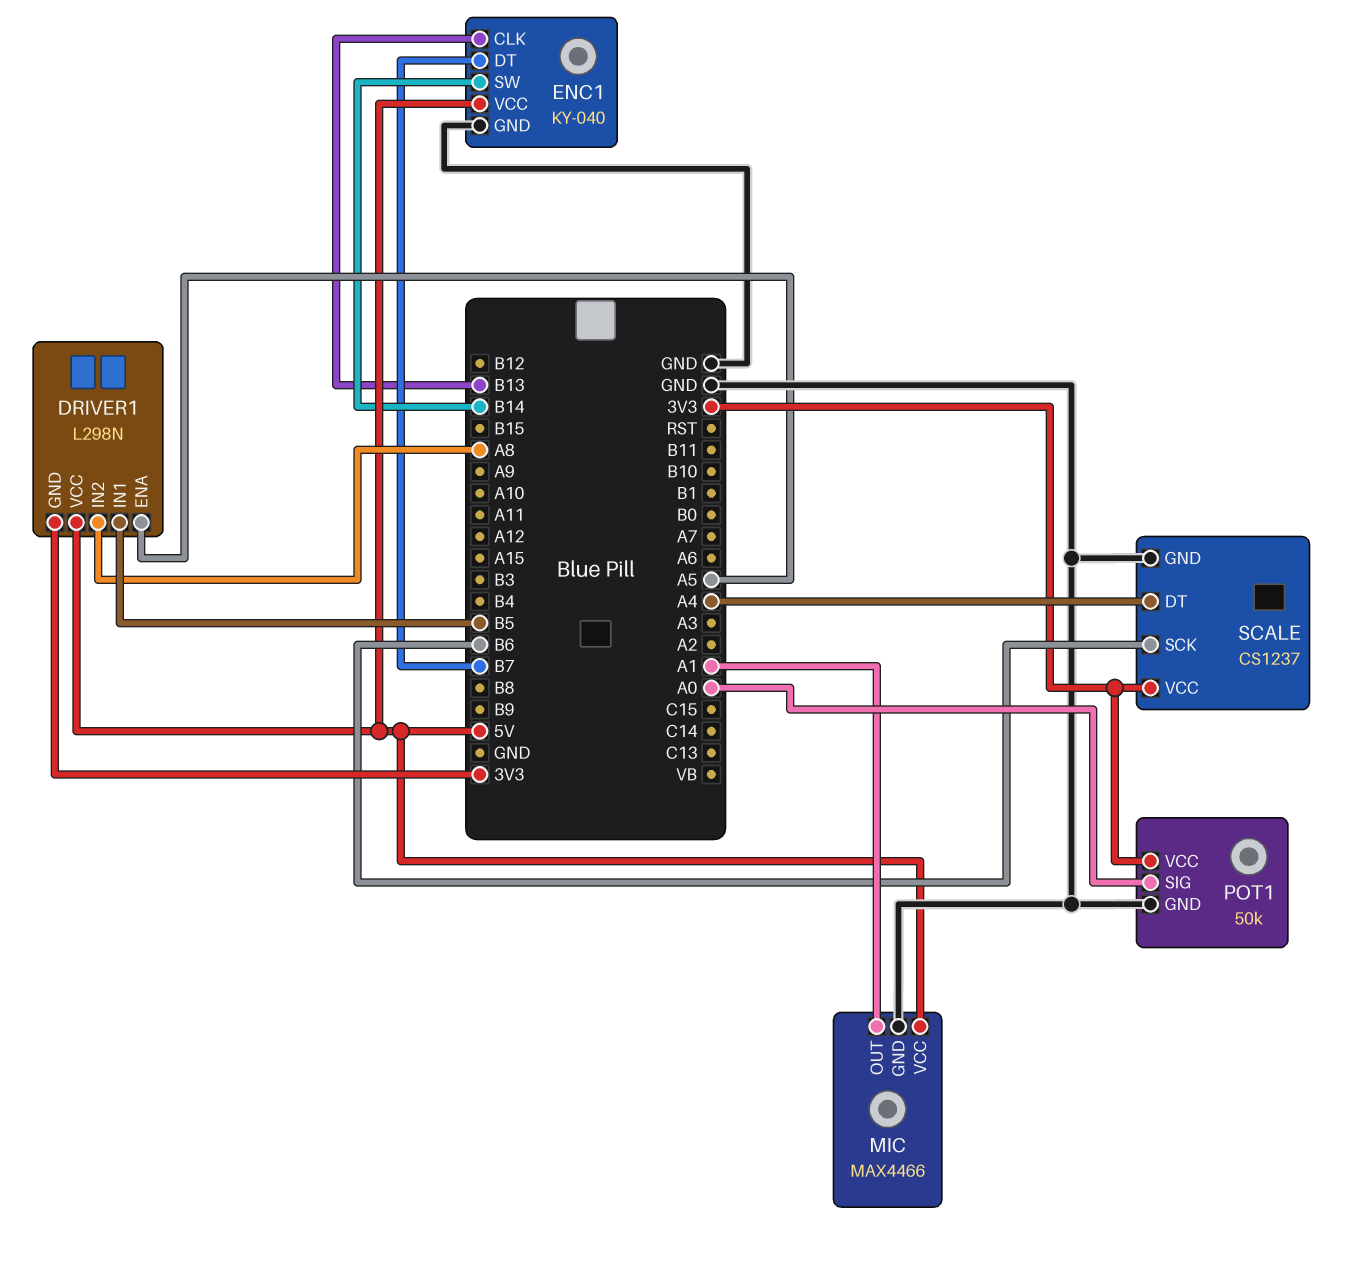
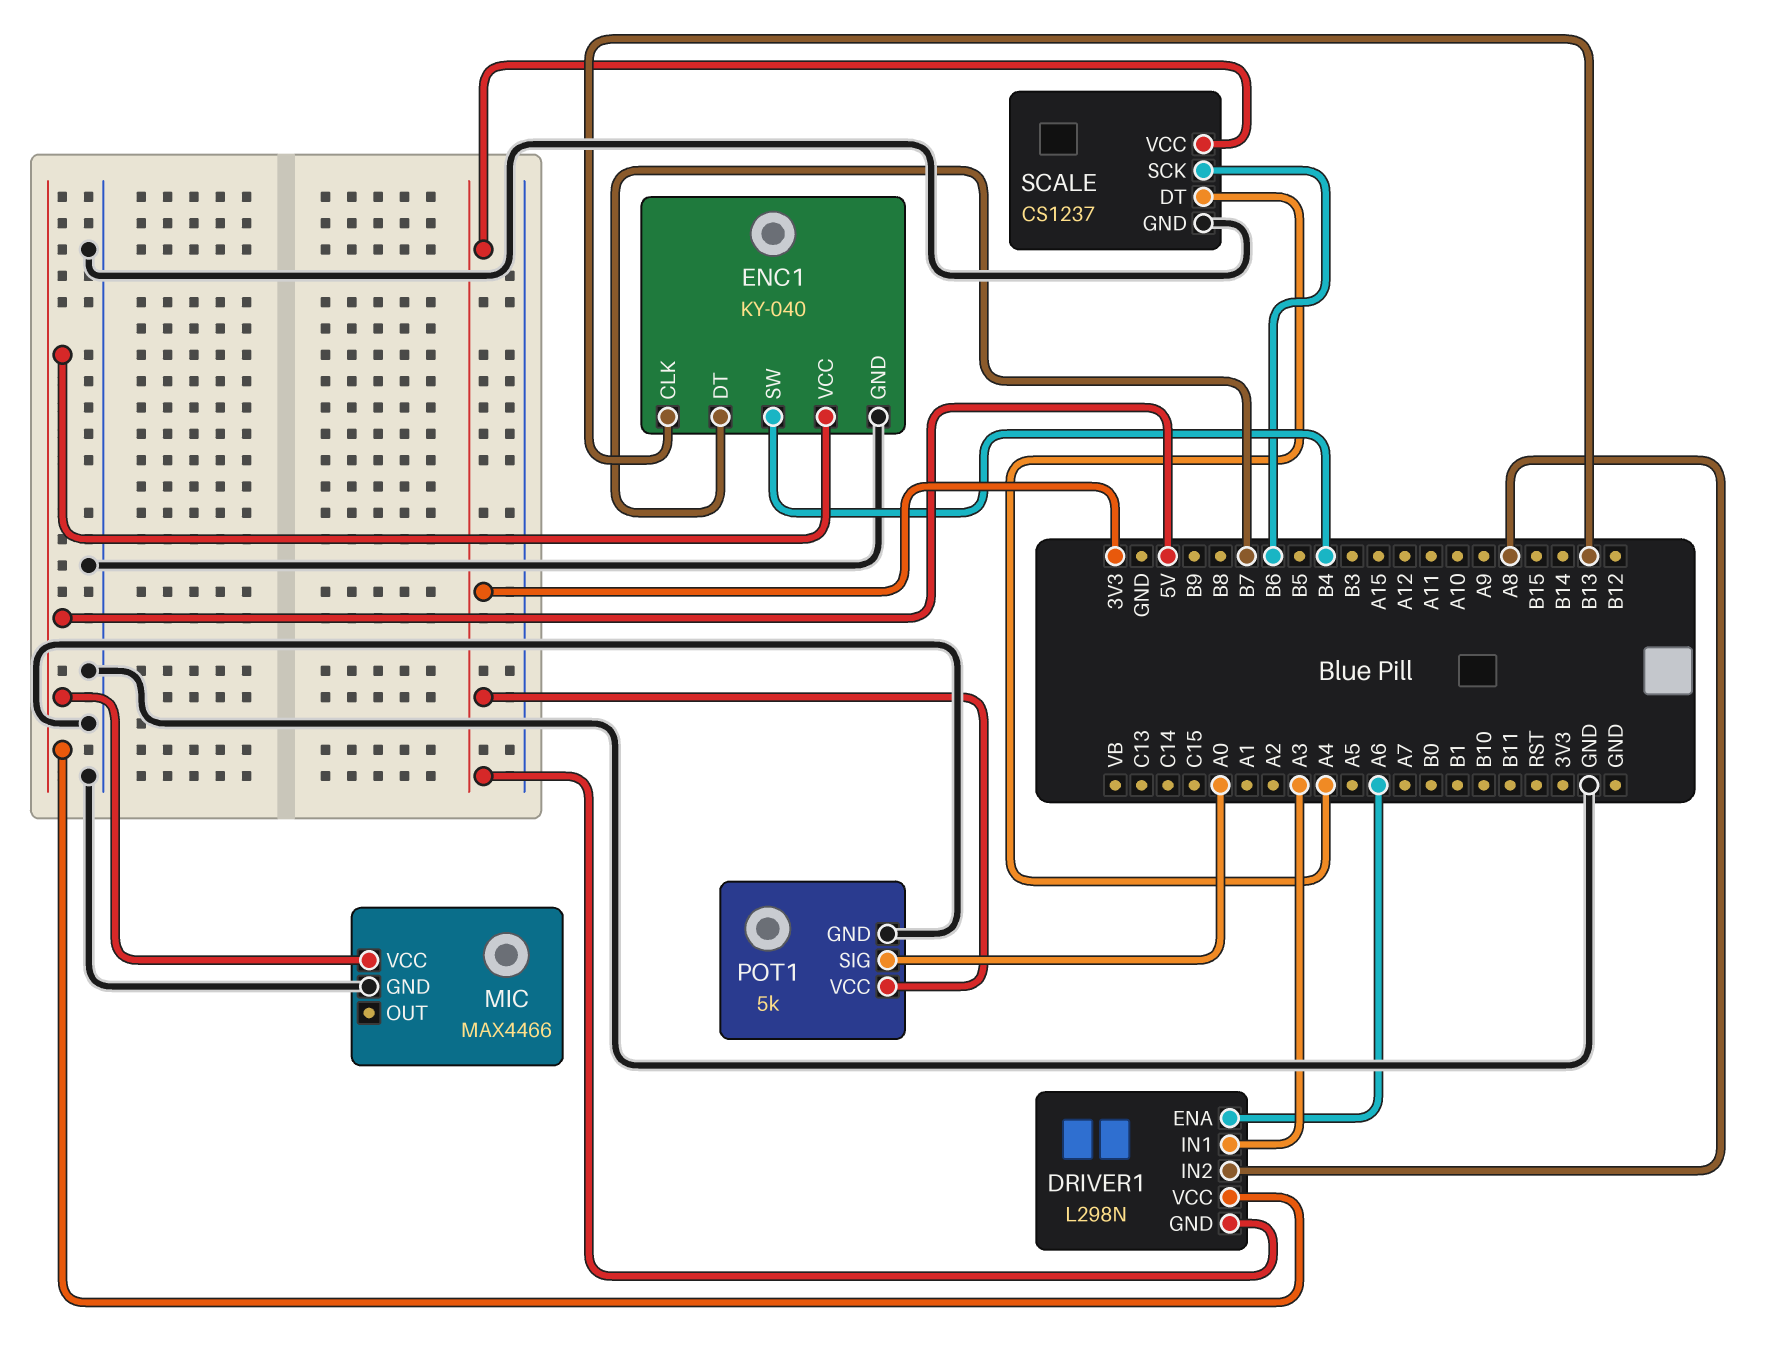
DRIVER1 pin ENA: A5 -> A6
DRIVER1 pin IN1: B5 -> A3
ENC1 pin SW: B14 -> B4
MIC pin OUT: A1 -> none
POT1: 50k -> 5k

